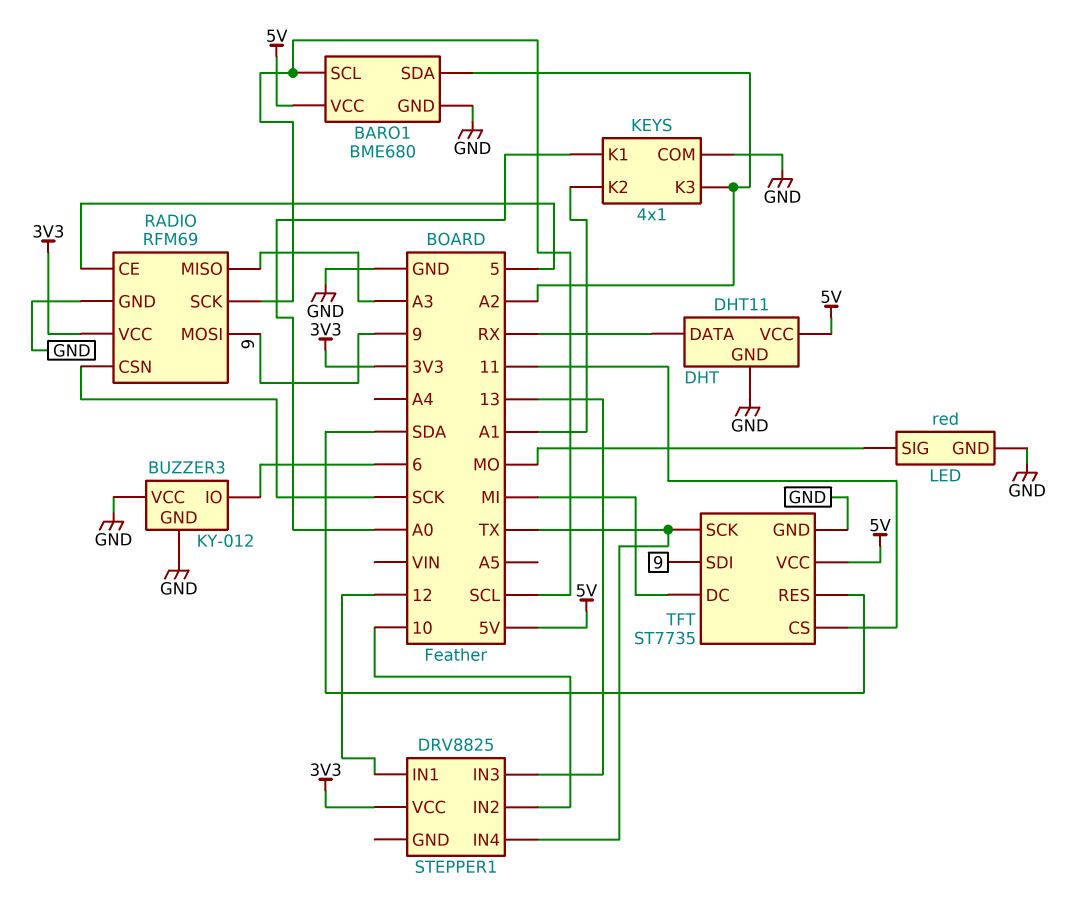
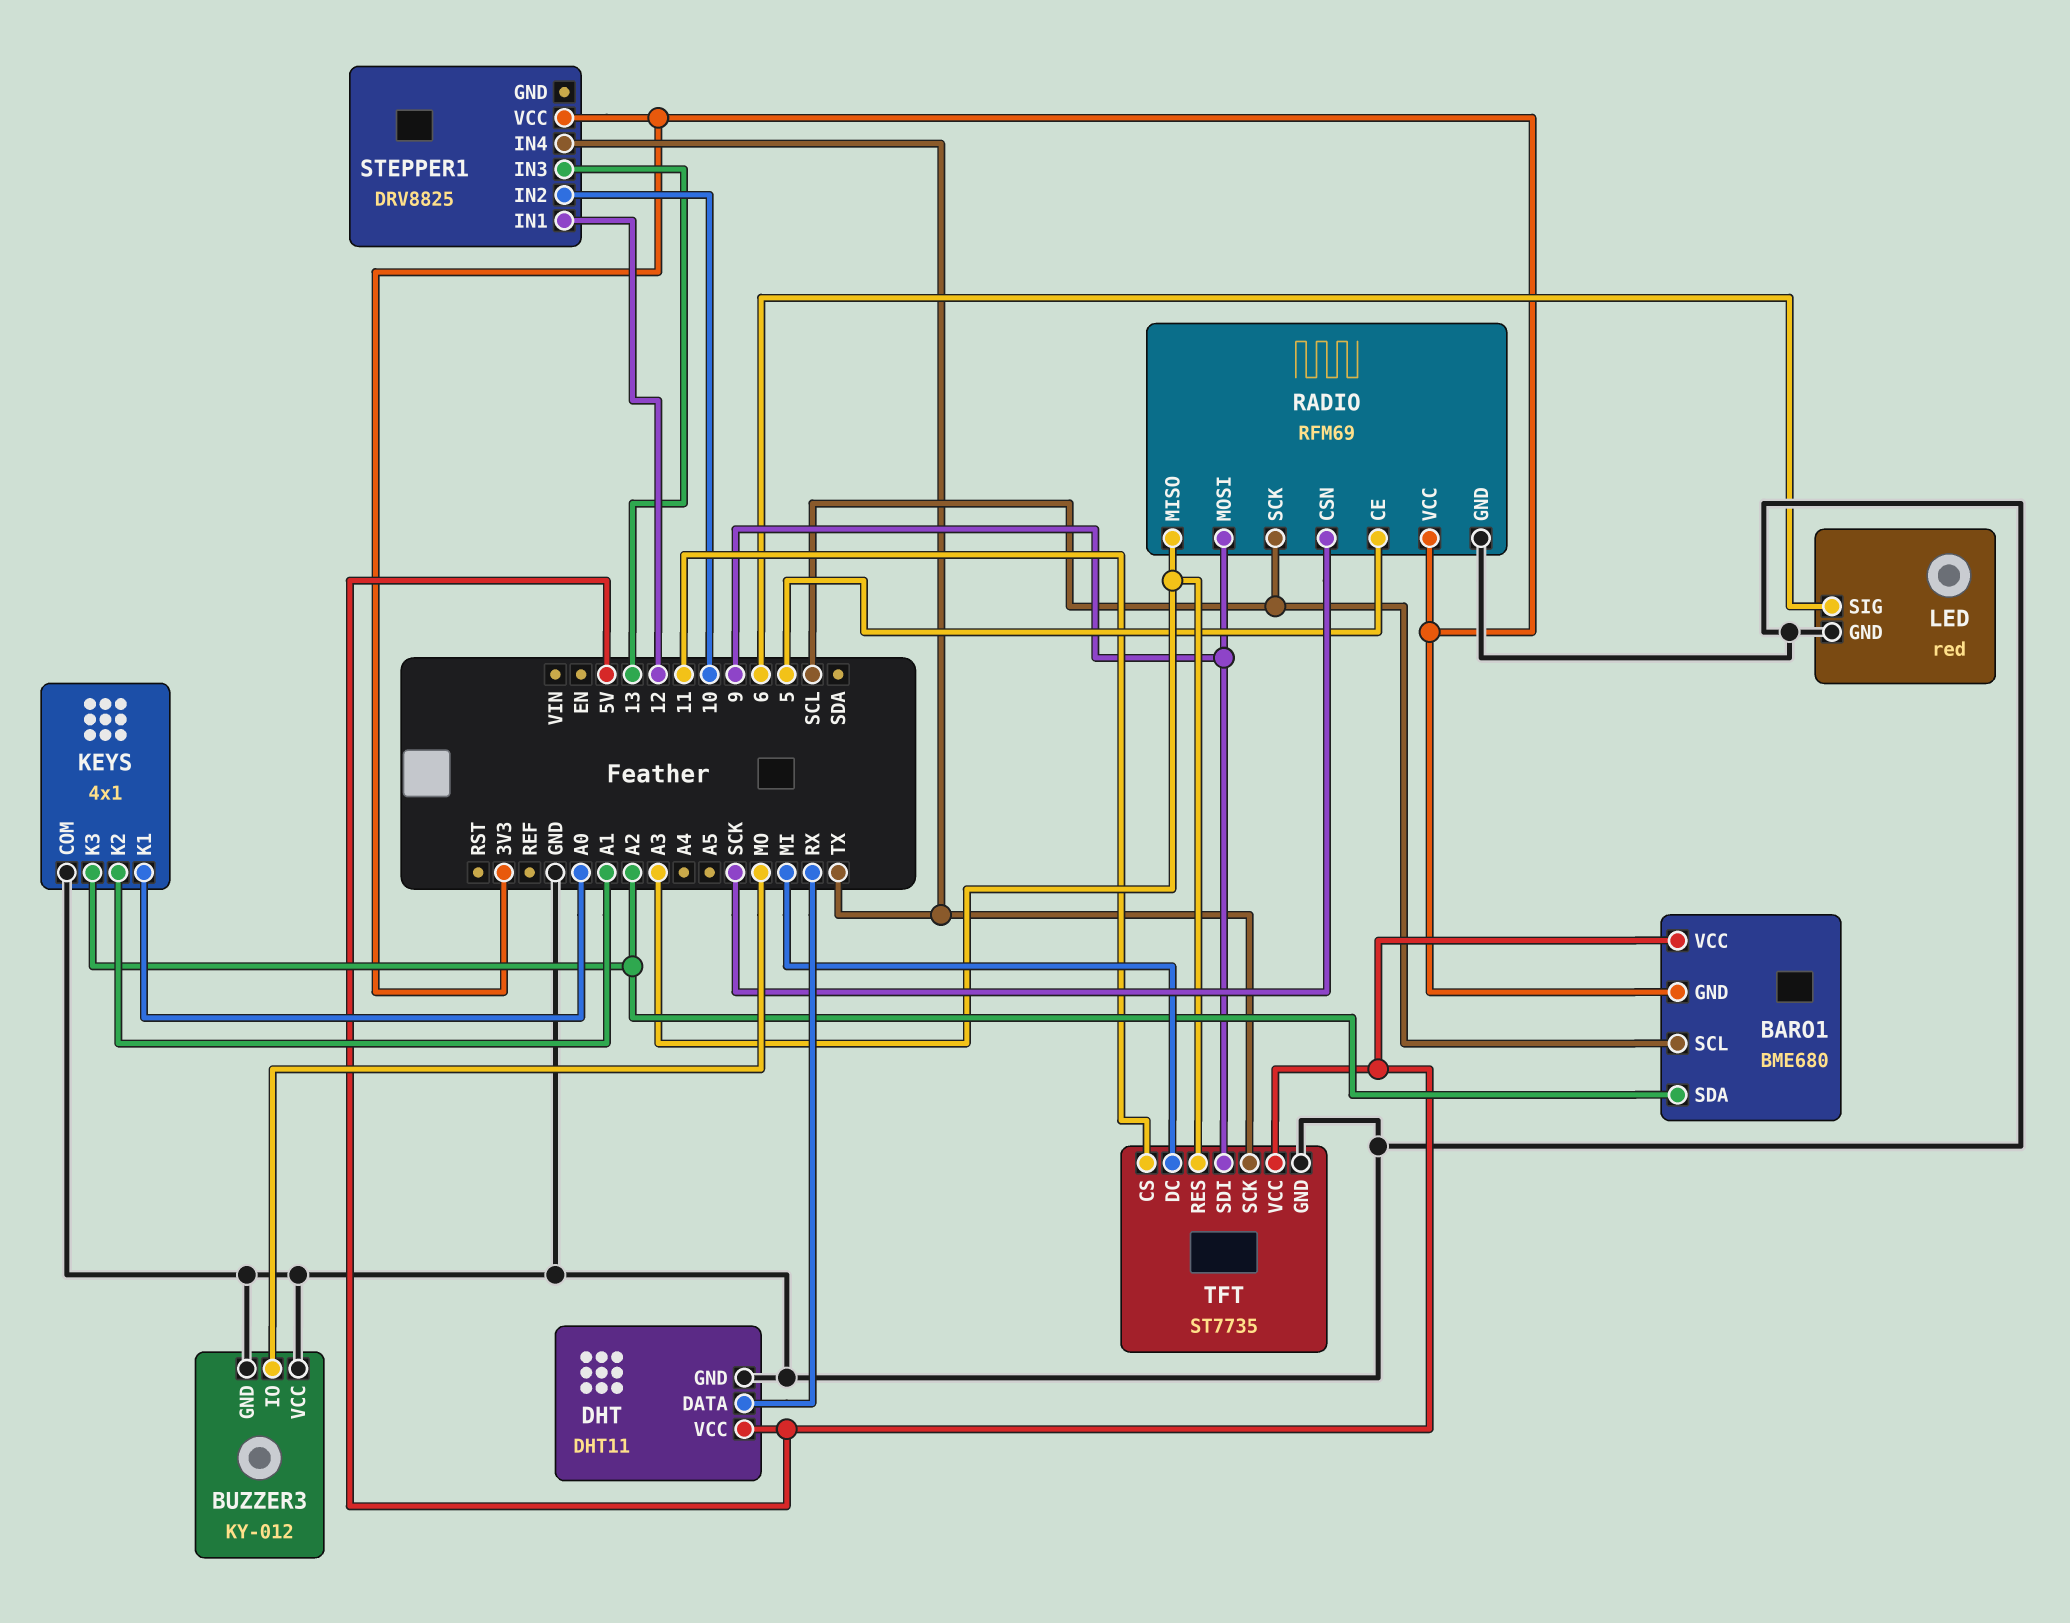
BARO1 pin GND: GND -> 3V3
BUZZER3 pin IO: 6 -> MO
LED pin SIG: MO -> 6
TFT pin RES: SDA -> A3

